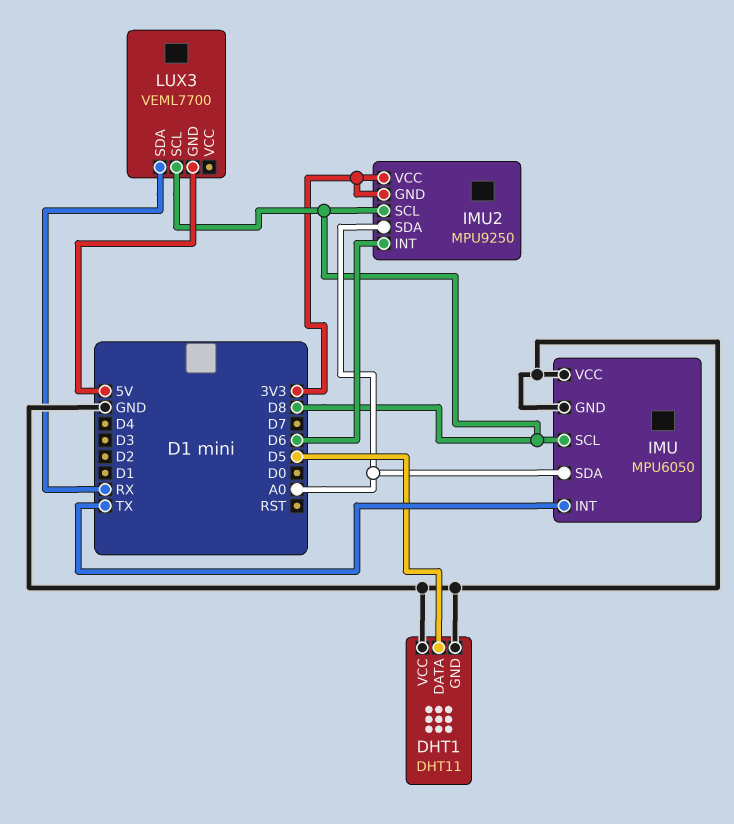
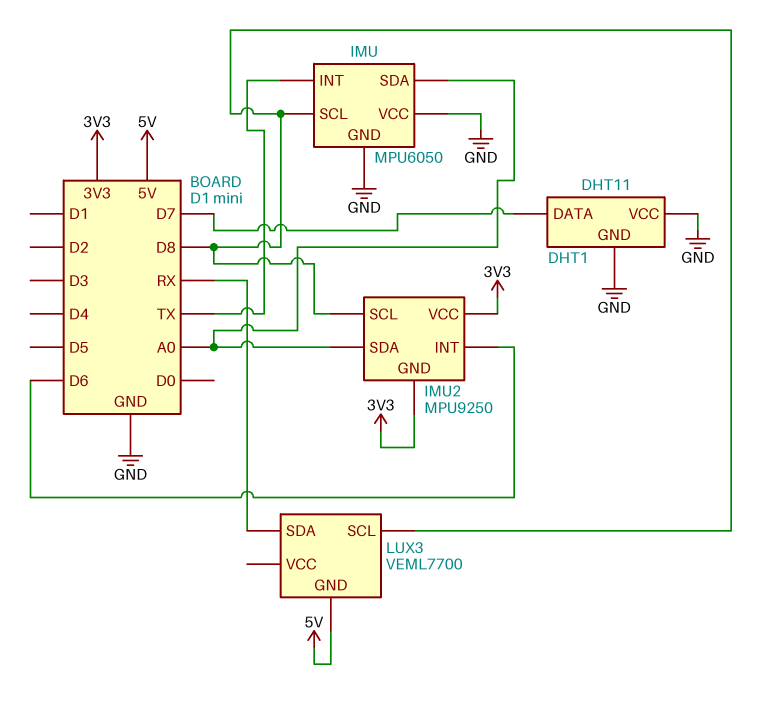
DHT1 pin DATA: D5 -> D7

